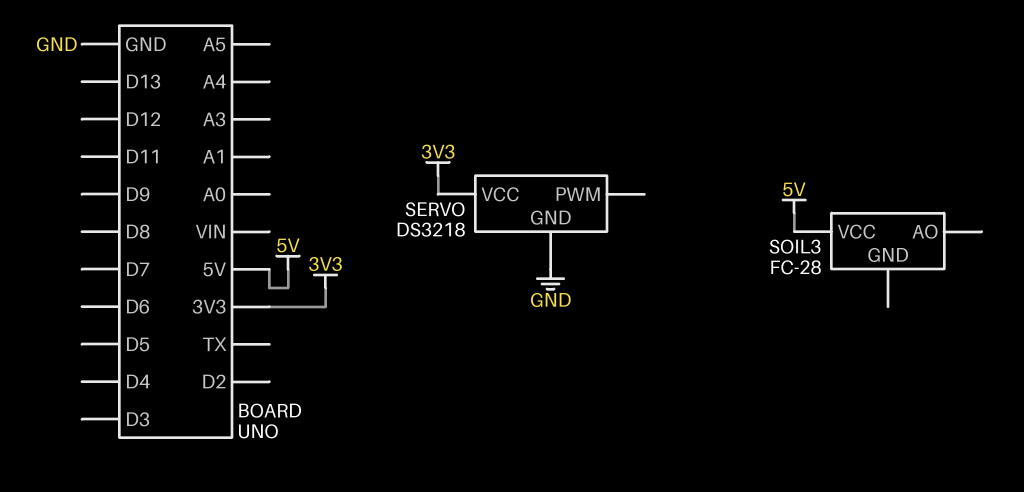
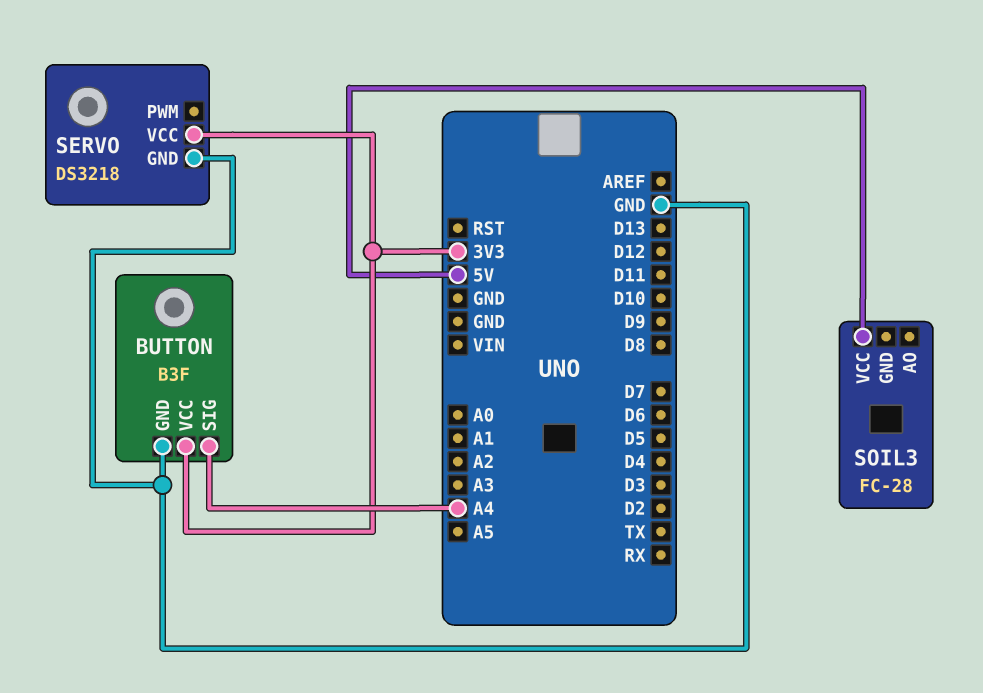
BUTTON: none -> B3F
BUTTON pin GND: none -> GND
BUTTON pin SIG: none -> A4
BUTTON pin VCC: none -> 3V3

